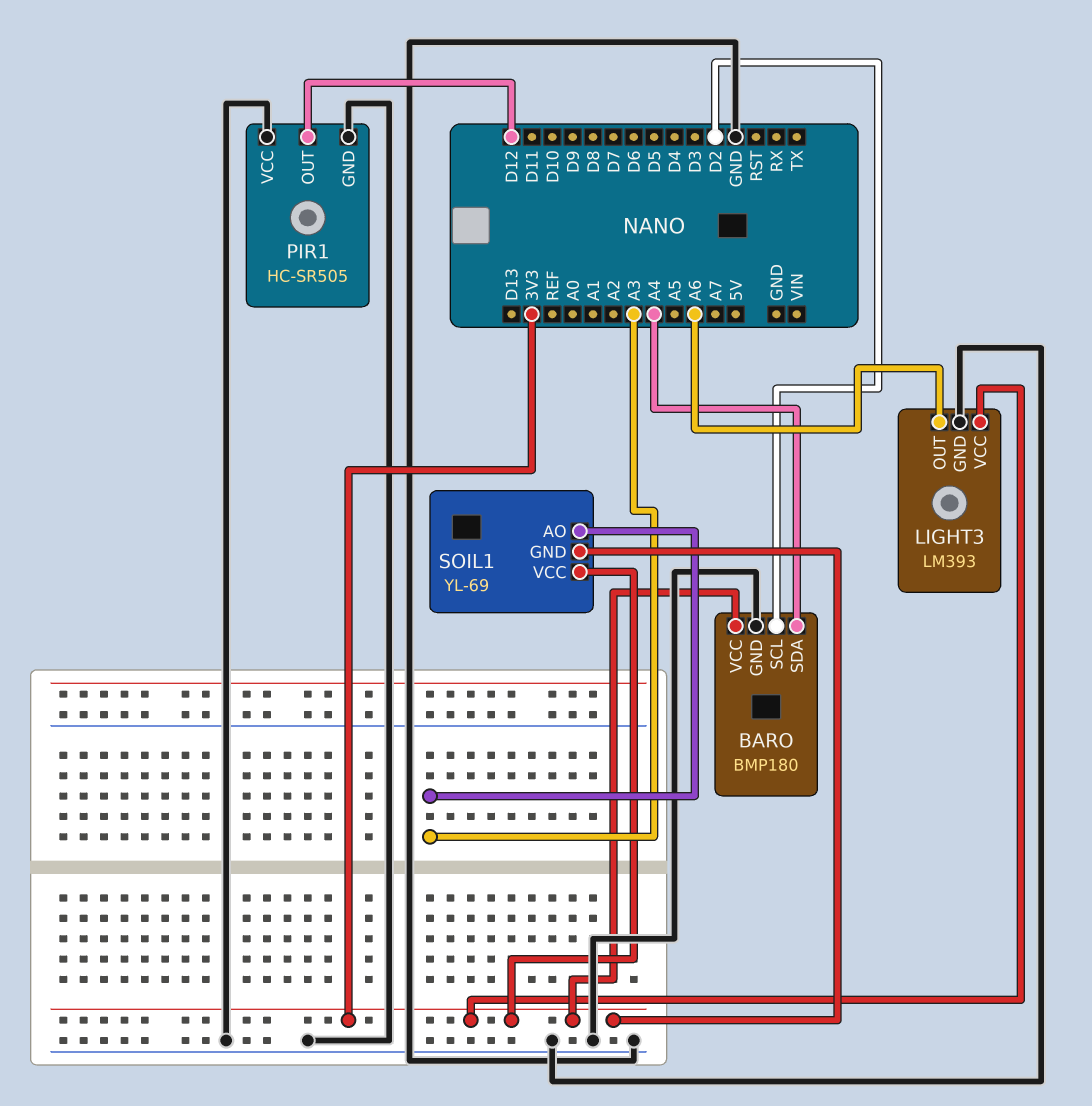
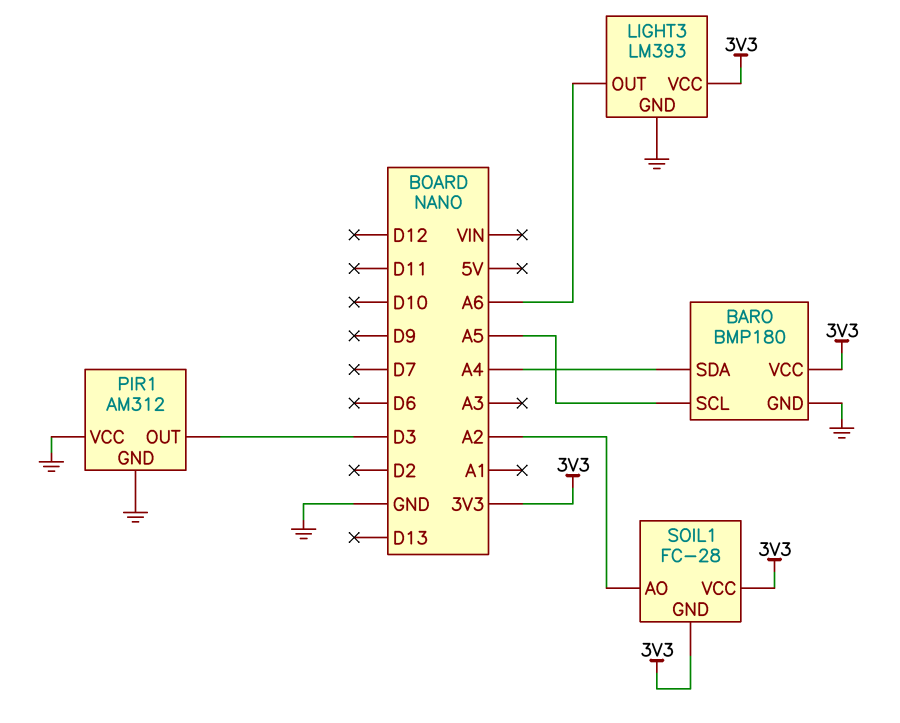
BARO pin SCL: D2 -> A5
PIR1: HC-SR505 -> AM312
PIR1 pin OUT: D12 -> D3
SOIL1: YL-69 -> FC-28
SOIL1 pin AO: A3 -> A2

